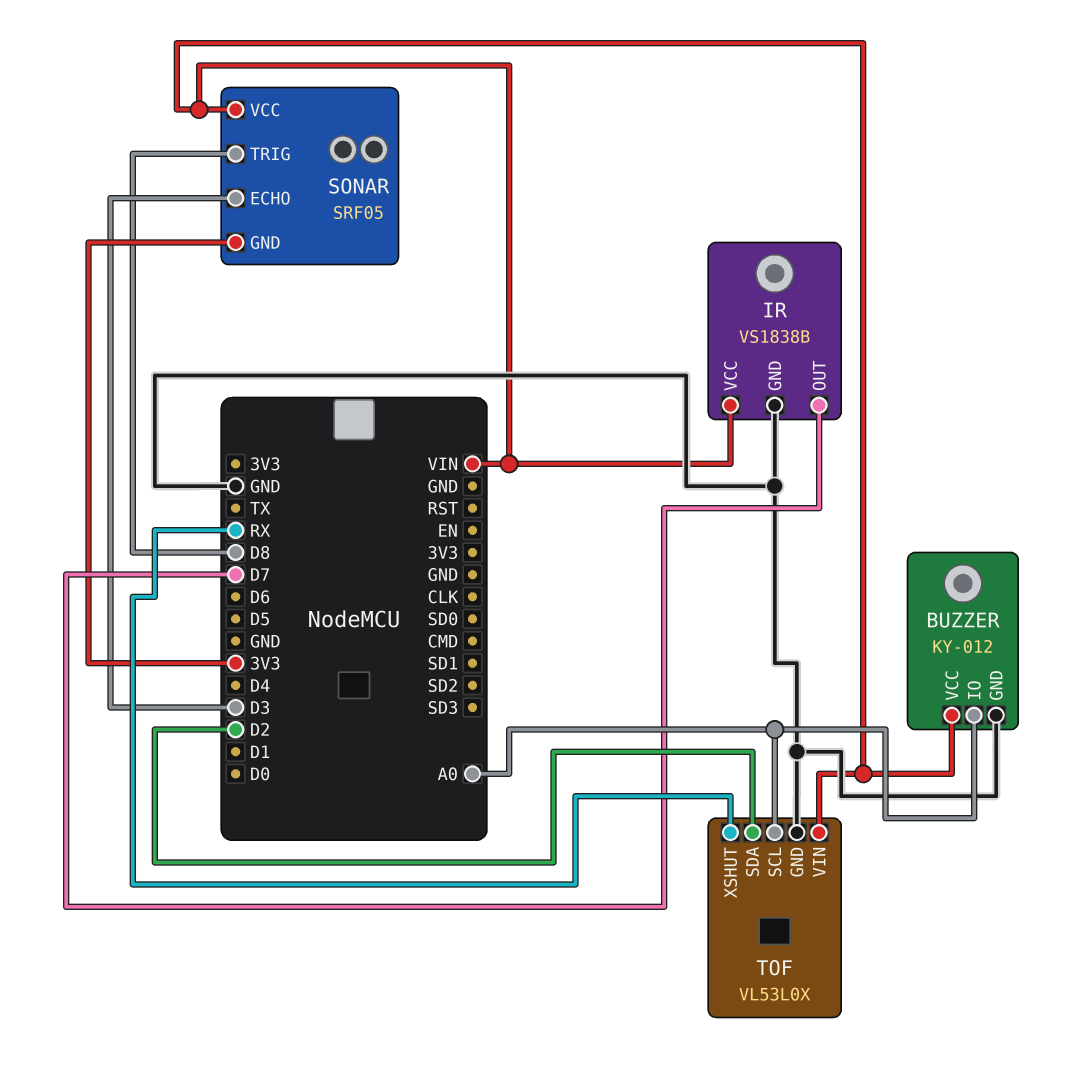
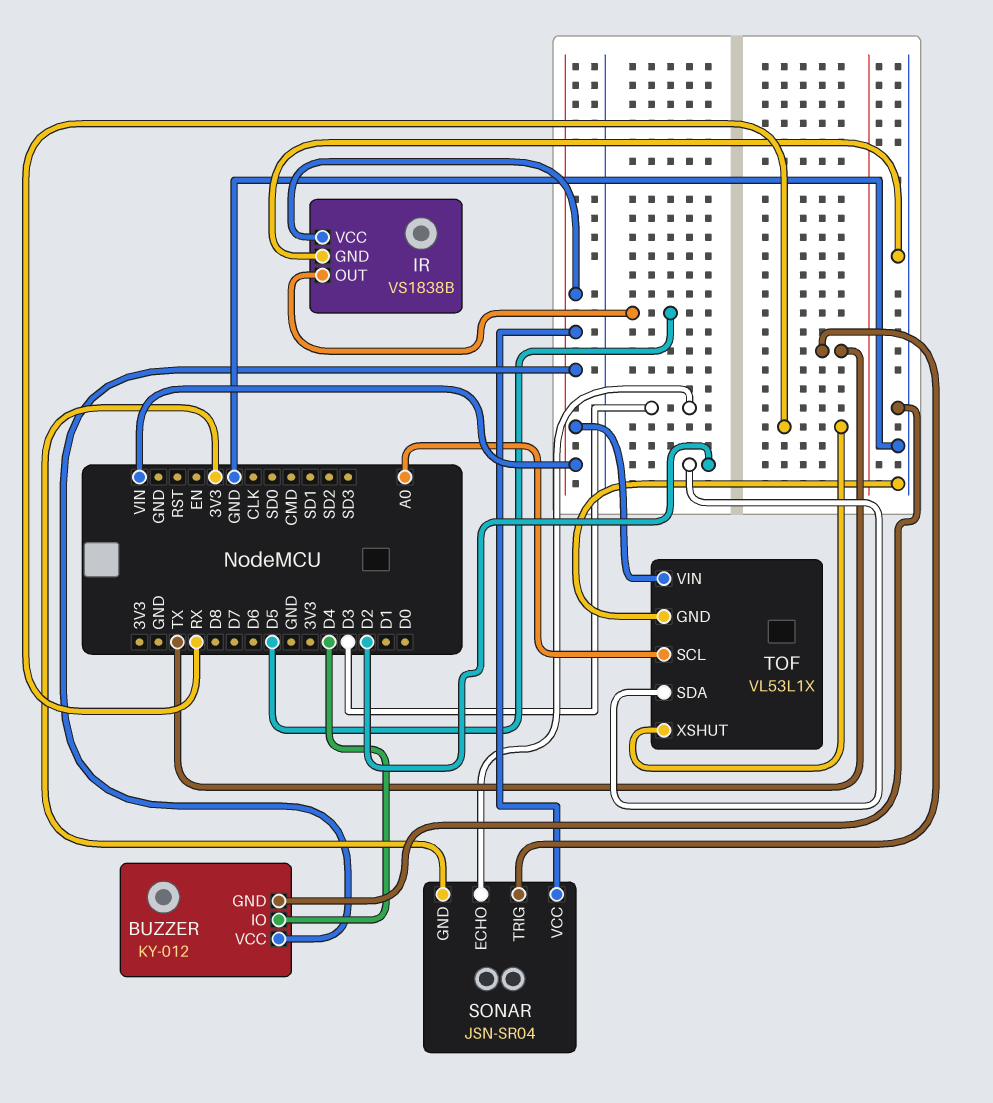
BUZZER pin IO: A0 -> D4
IR pin OUT: D7 -> D5
SONAR: SRF05 -> JSN-SR04
SONAR pin TRIG: D8 -> TX
TOF: VL53L0X -> VL53L1X

